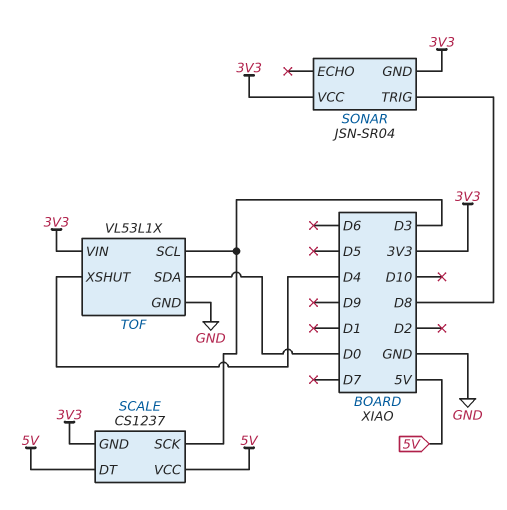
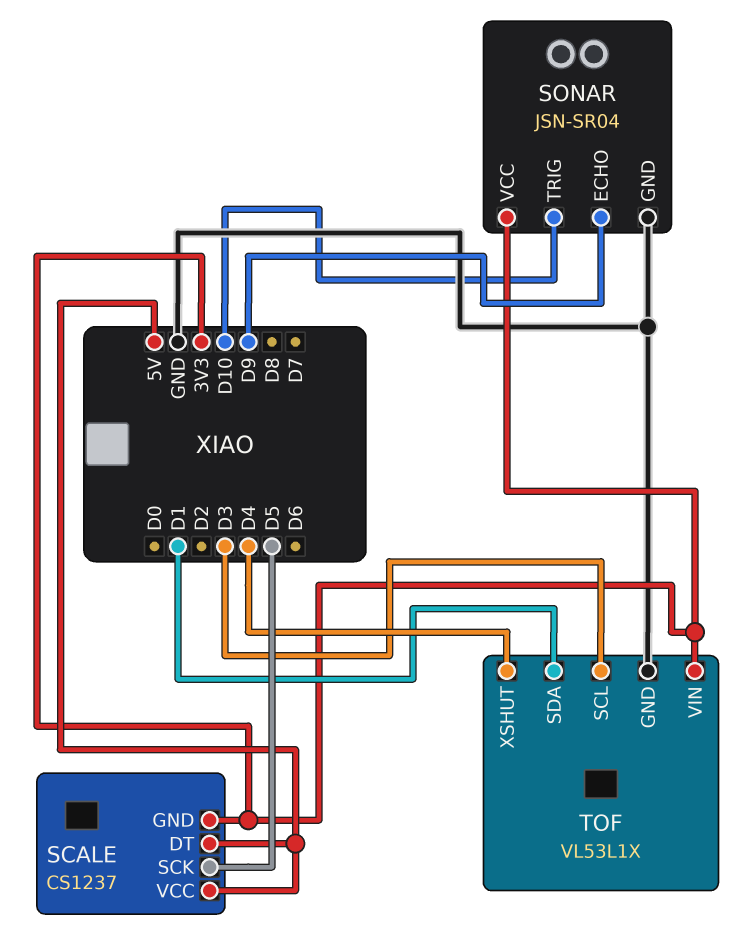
SCALE pin SCK: D3 -> D5
SONAR pin ECHO: none -> D9
SONAR pin GND: 3V3 -> GND
SONAR pin TRIG: D8 -> D10
TOF pin SDA: D0 -> D1

